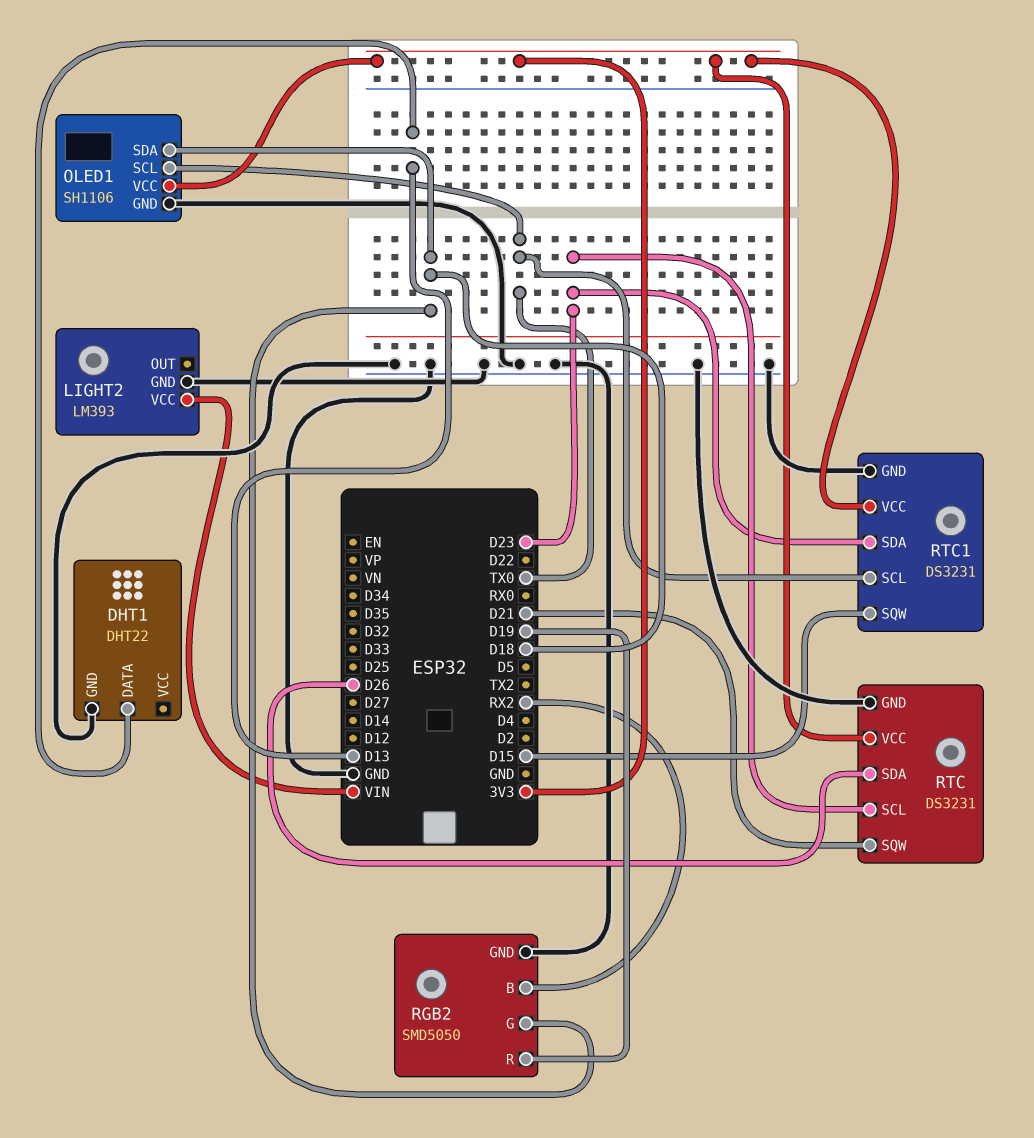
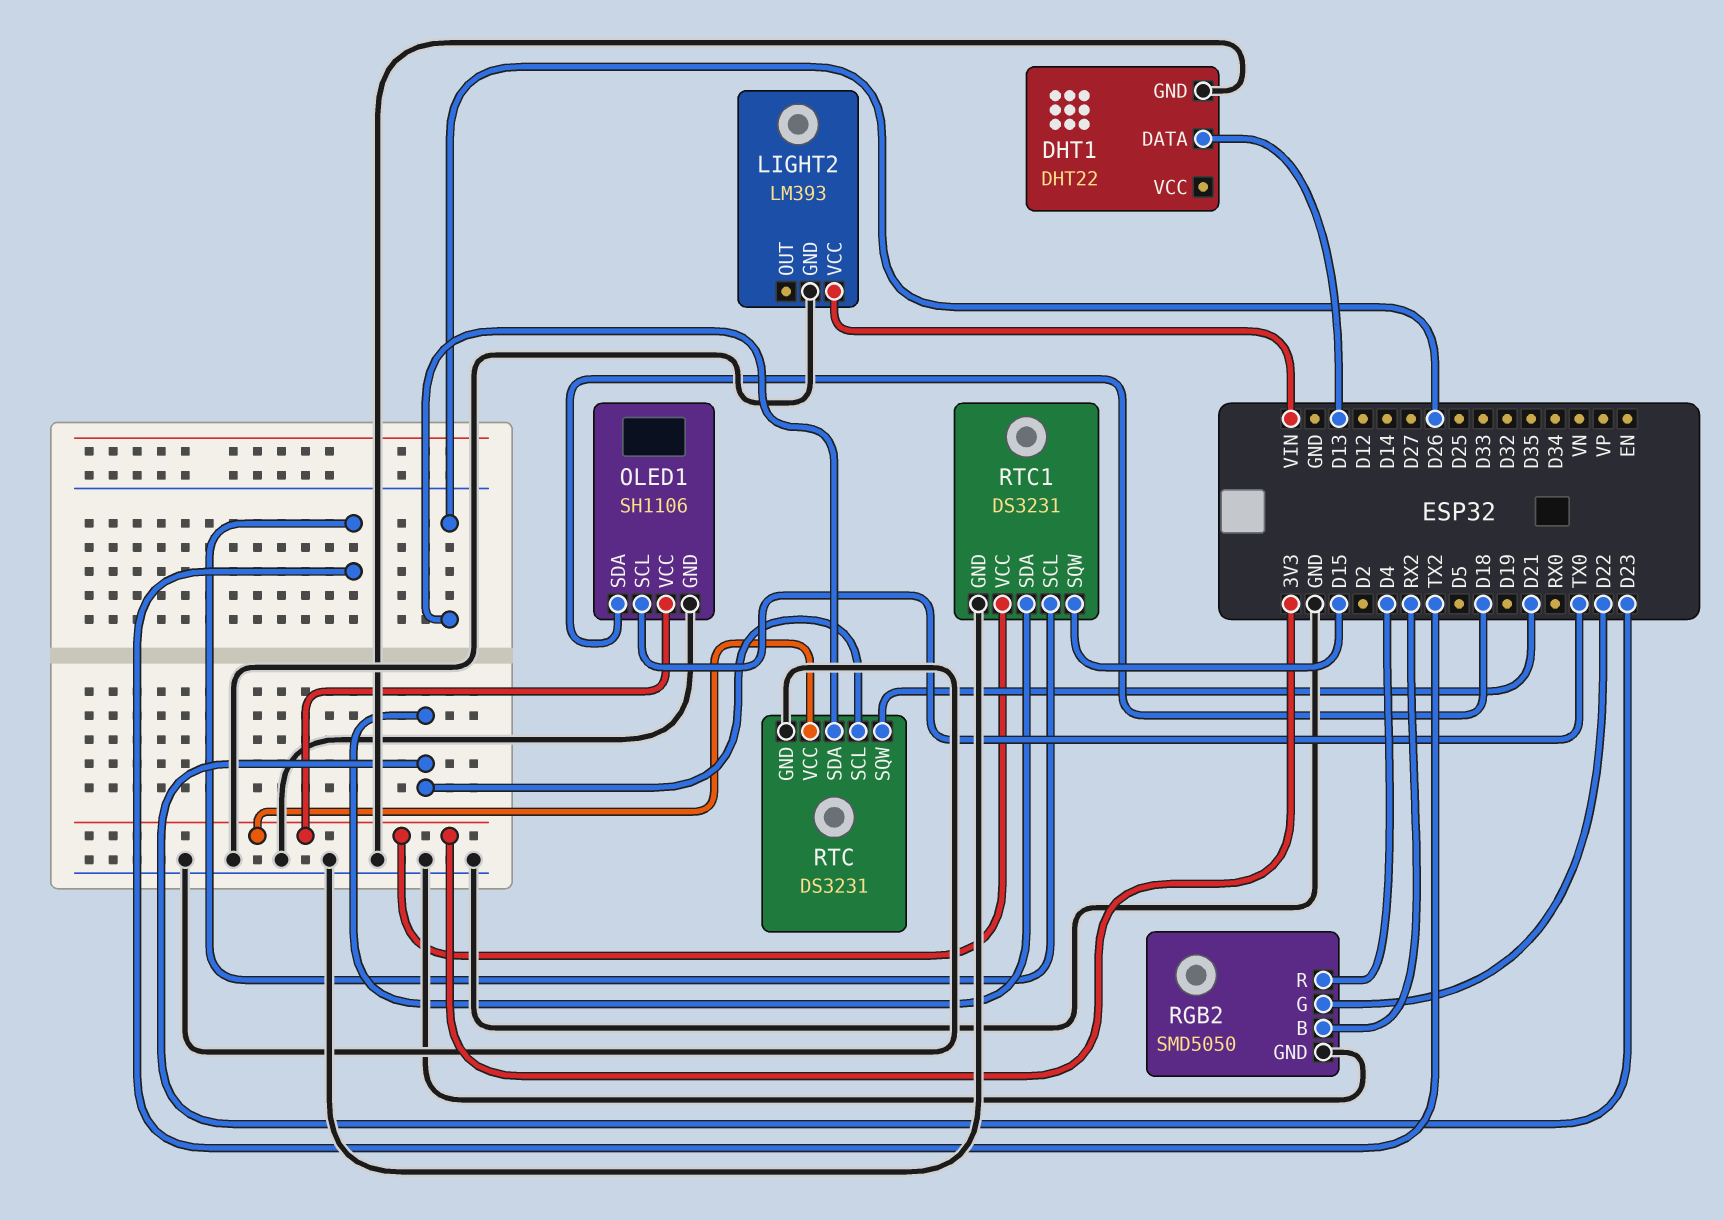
RGB2 pin G: D18 -> D22
RGB2 pin R: D19 -> D4
RTC1 pin SCL: TX0 -> TX2

